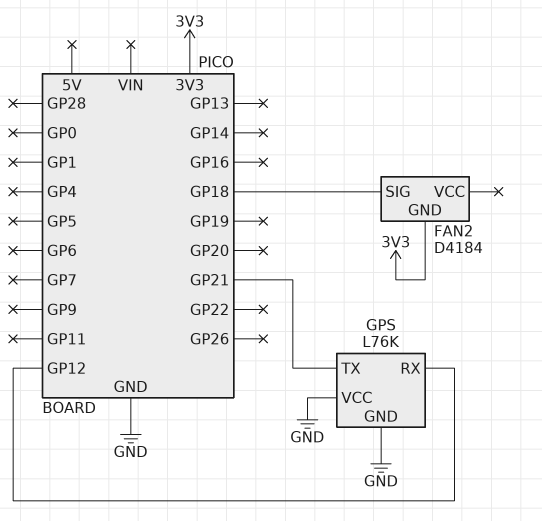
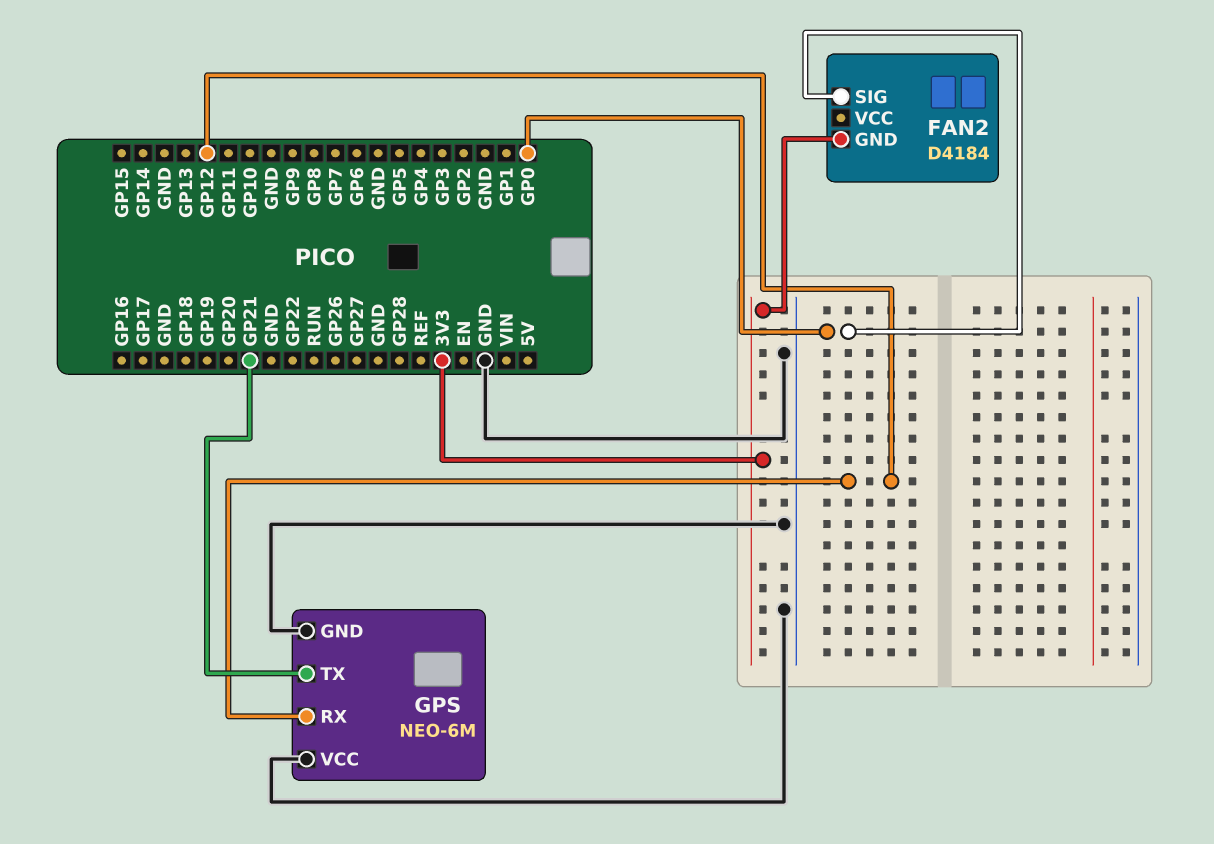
FAN2 pin SIG: GP18 -> GP0
GPS: L76K -> NEO-6M

